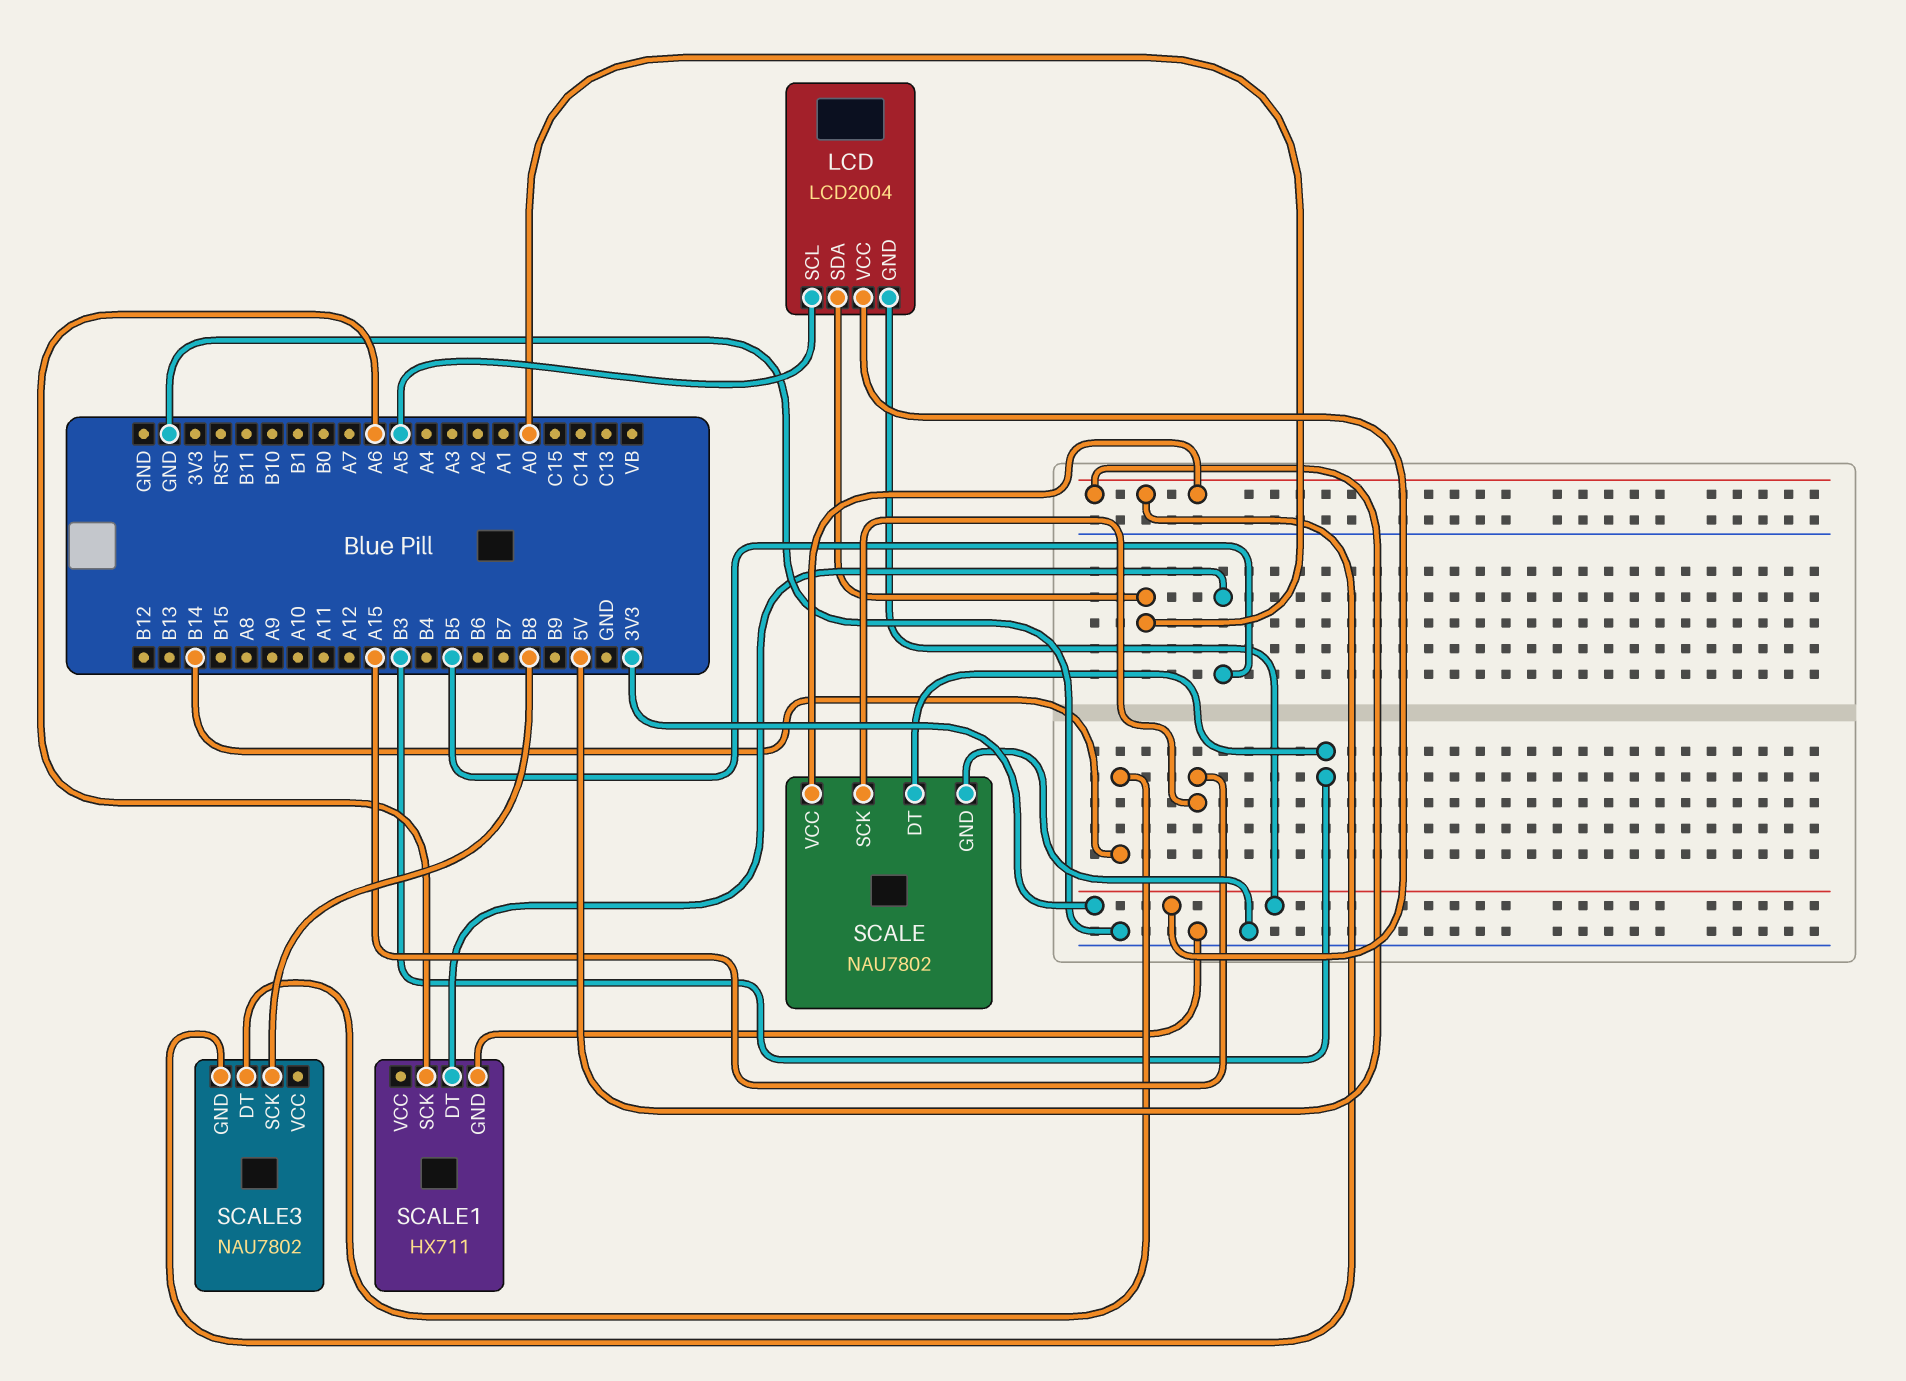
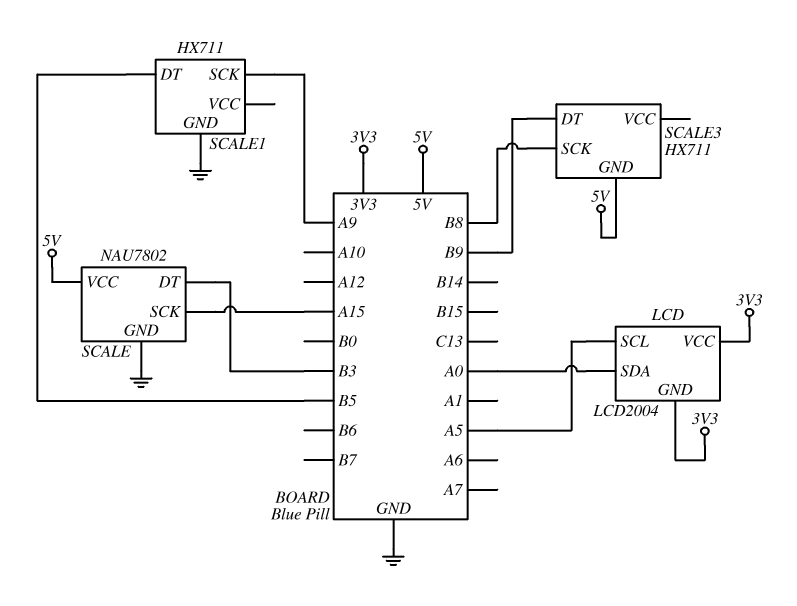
SCALE1 pin SCK: A6 -> A9
SCALE3: NAU7802 -> HX711
SCALE3 pin DT: B14 -> B9

